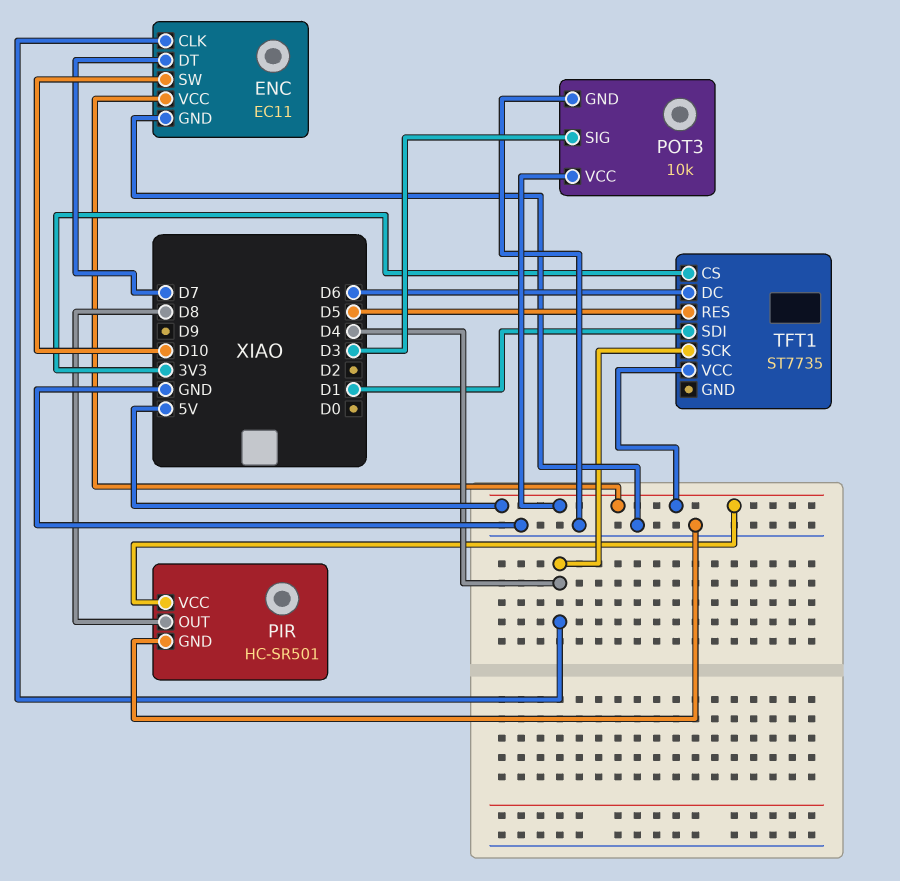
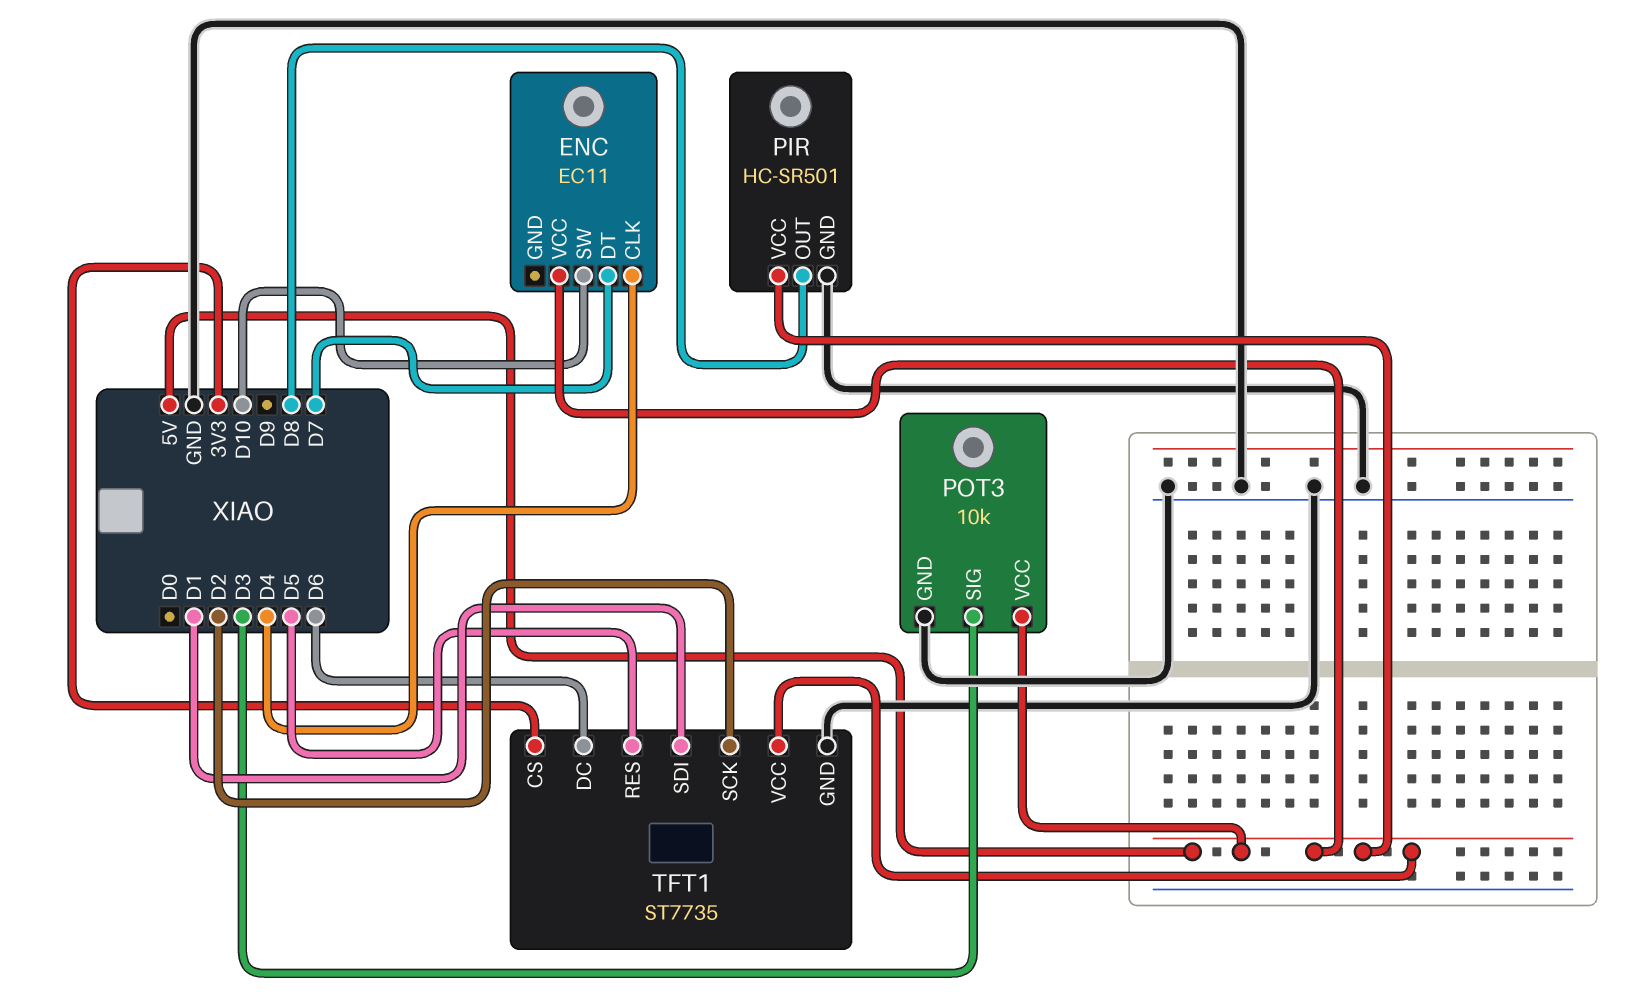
ENC pin GND: GND -> none
TFT1 pin GND: none -> GND
TFT1 pin SCK: D4 -> D2

